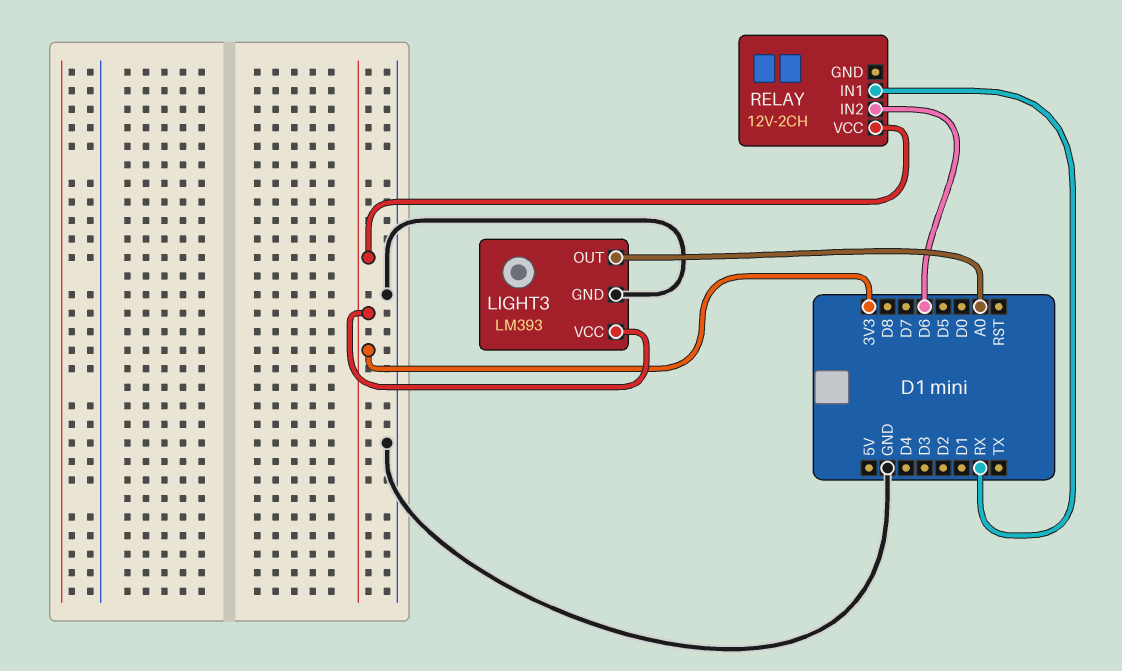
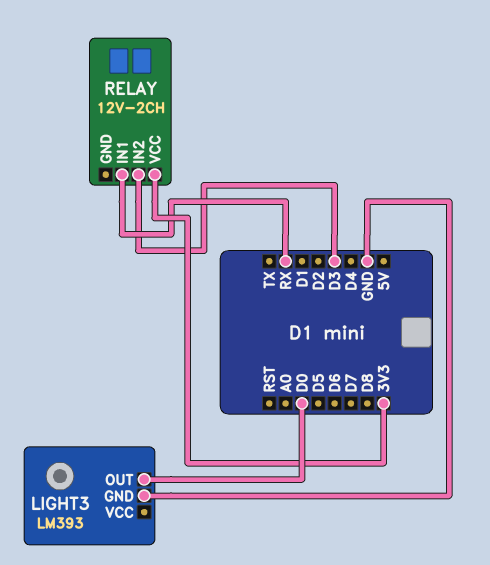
LIGHT3 pin OUT: A0 -> D0
LIGHT3 pin VCC: 3V3 -> none
RELAY pin IN2: D6 -> D3

